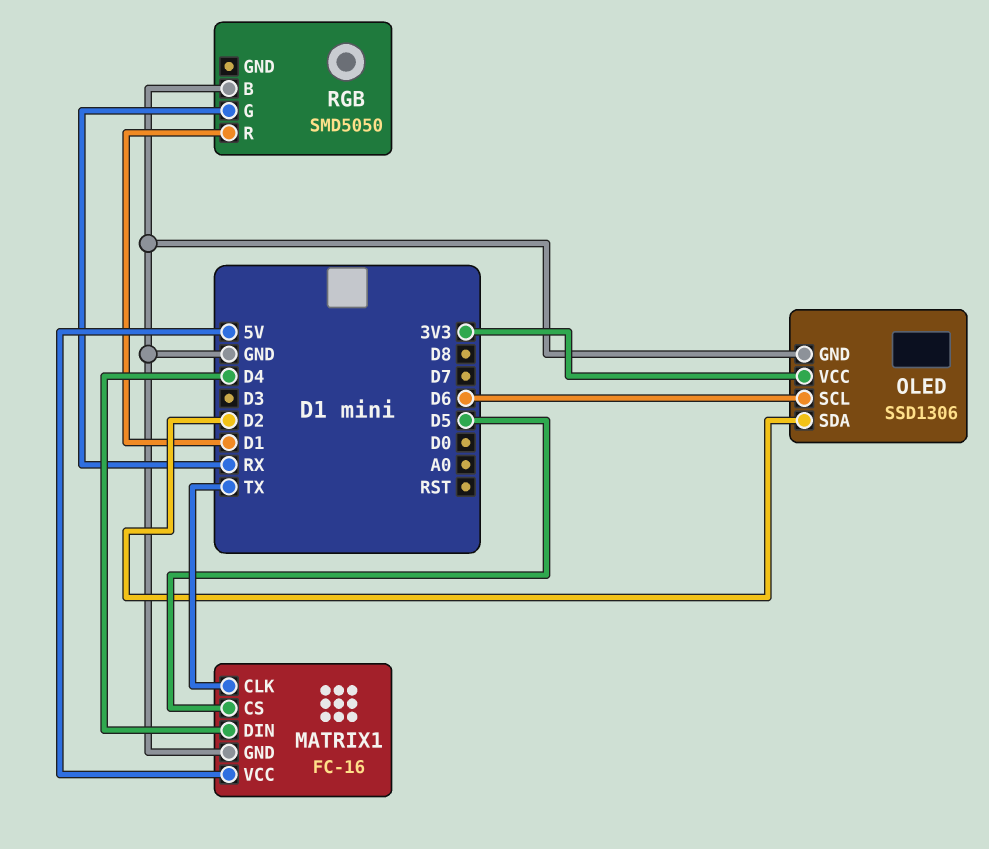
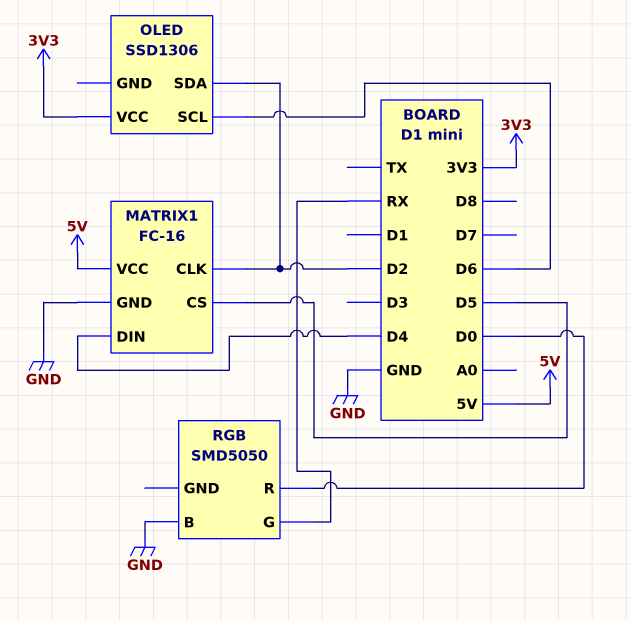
MATRIX1 pin CLK: TX -> D2
OLED pin GND: GND -> none
RGB pin R: D1 -> D0

